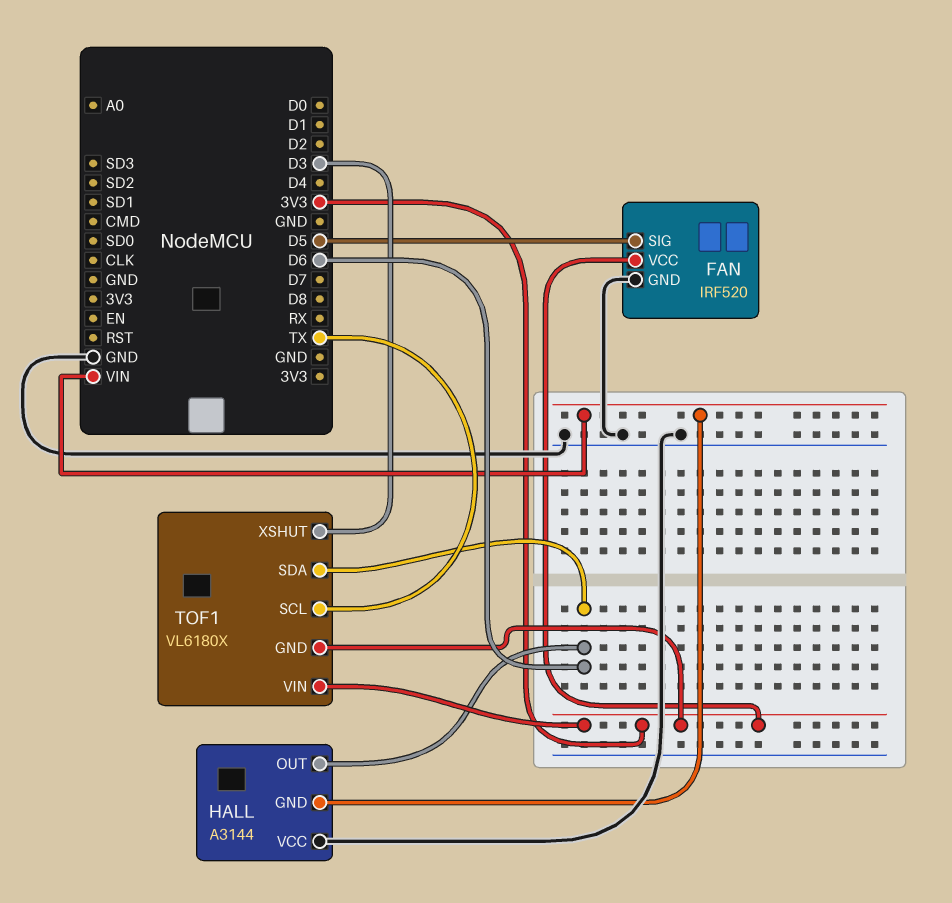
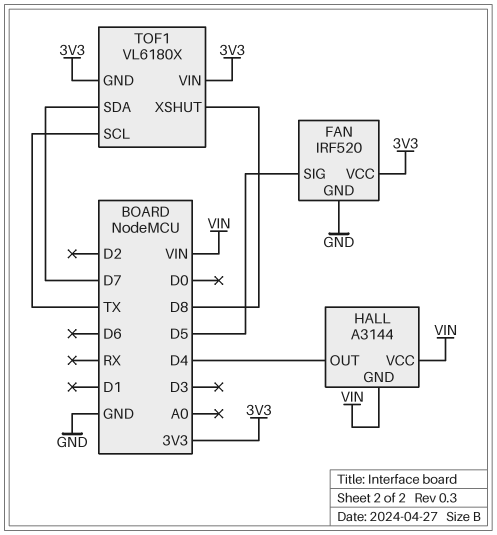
HALL pin OUT: D6 -> D4
HALL pin VCC: GND -> VIN
TOF1 pin SDA: D6 -> D7
TOF1 pin XSHUT: D3 -> D8

